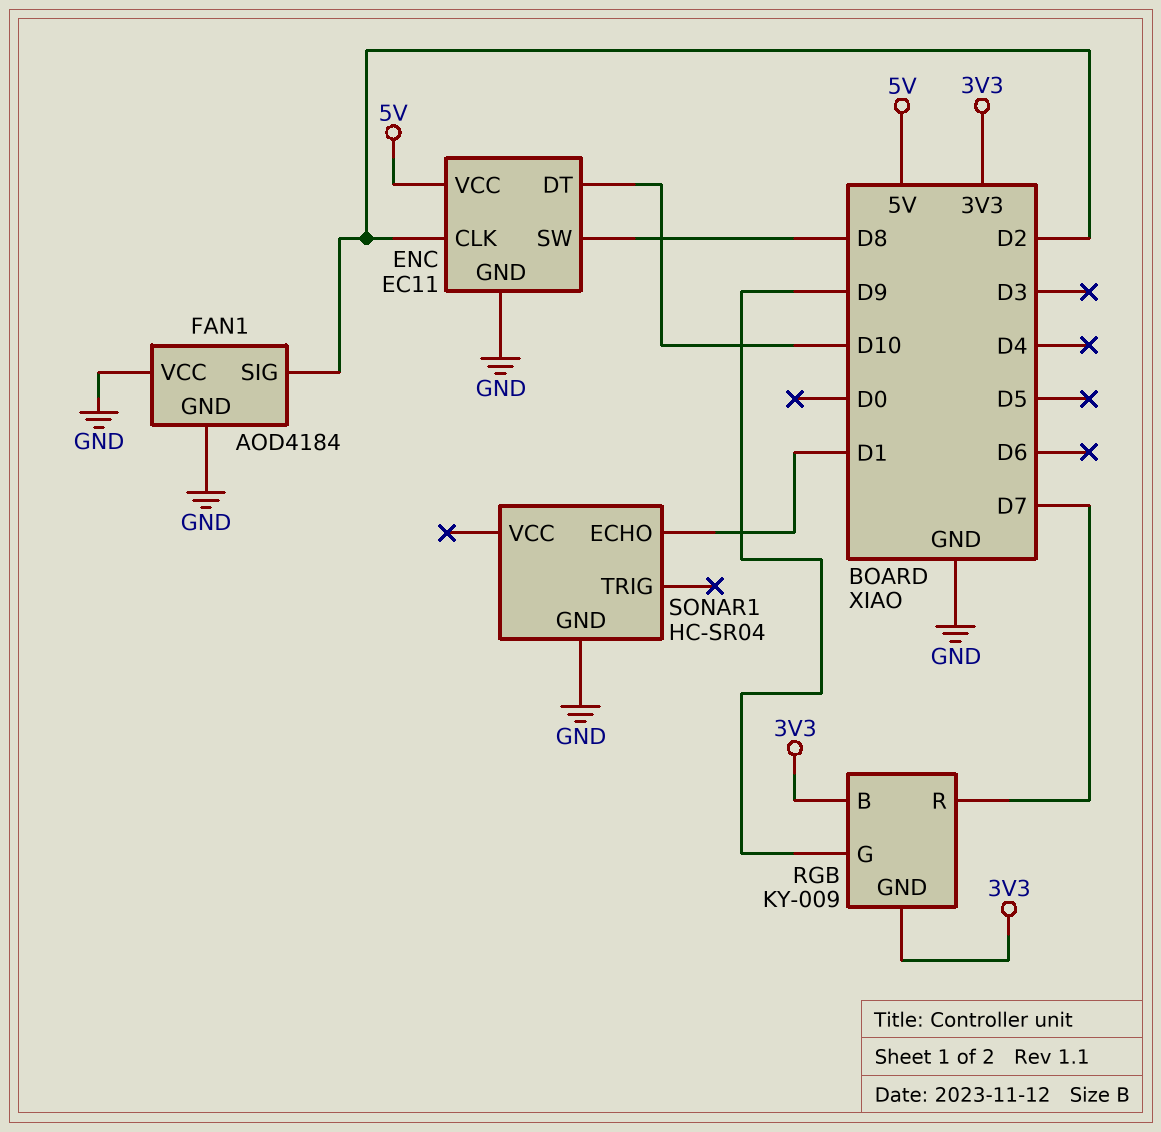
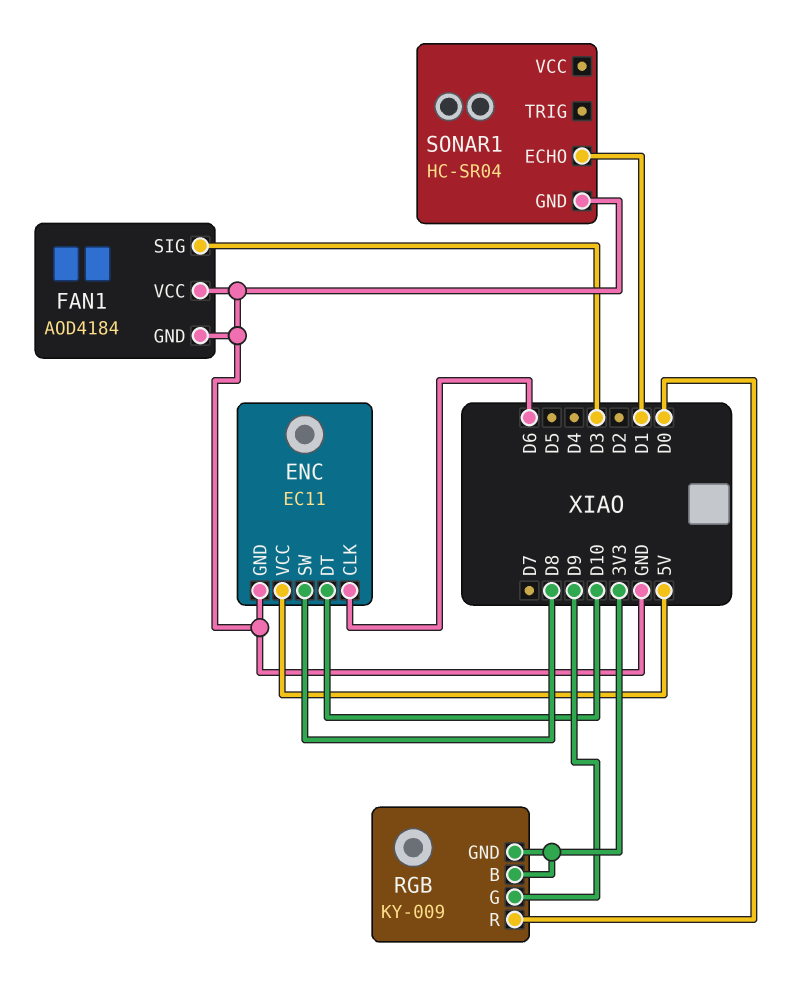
ENC pin CLK: D2 -> D6
FAN1 pin SIG: D2 -> D3
RGB pin R: D7 -> D0

